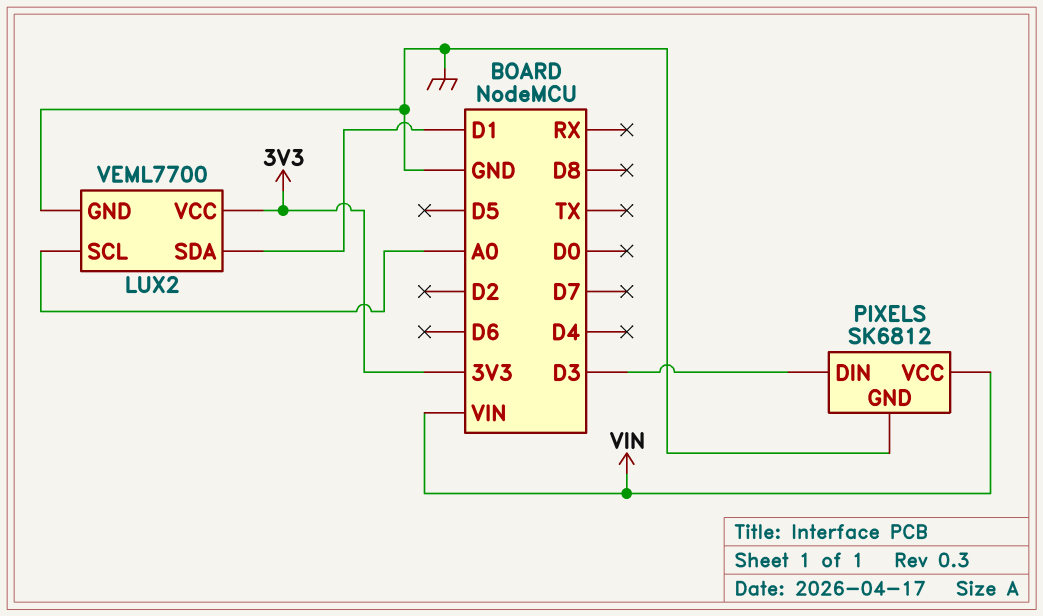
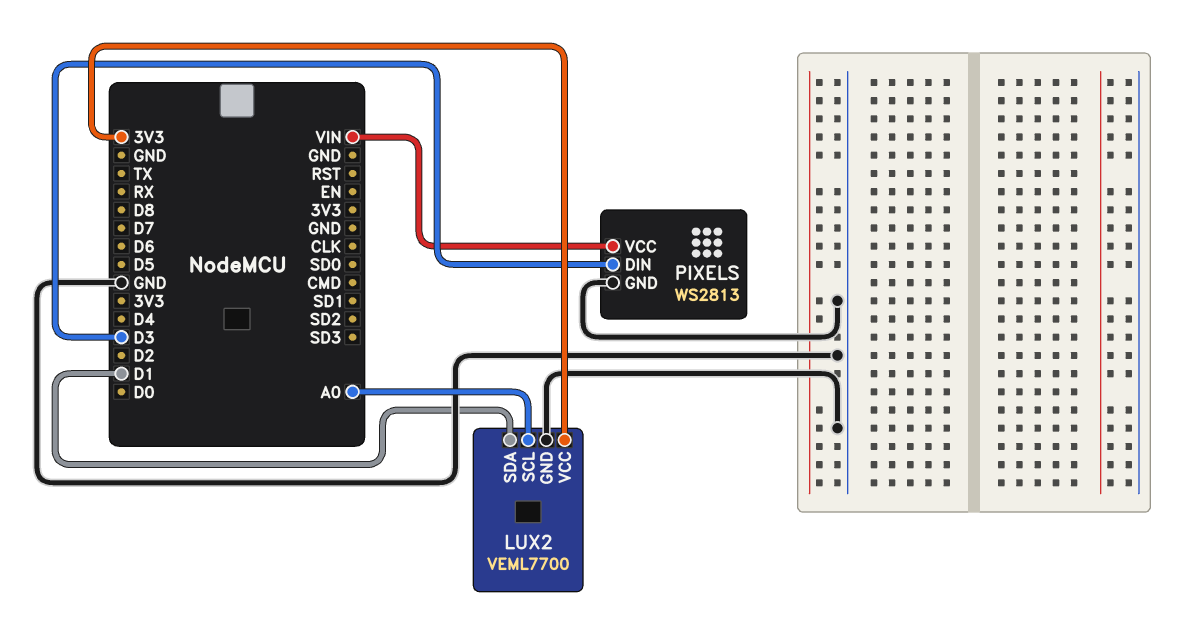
PIXELS: SK6812 -> WS2813

